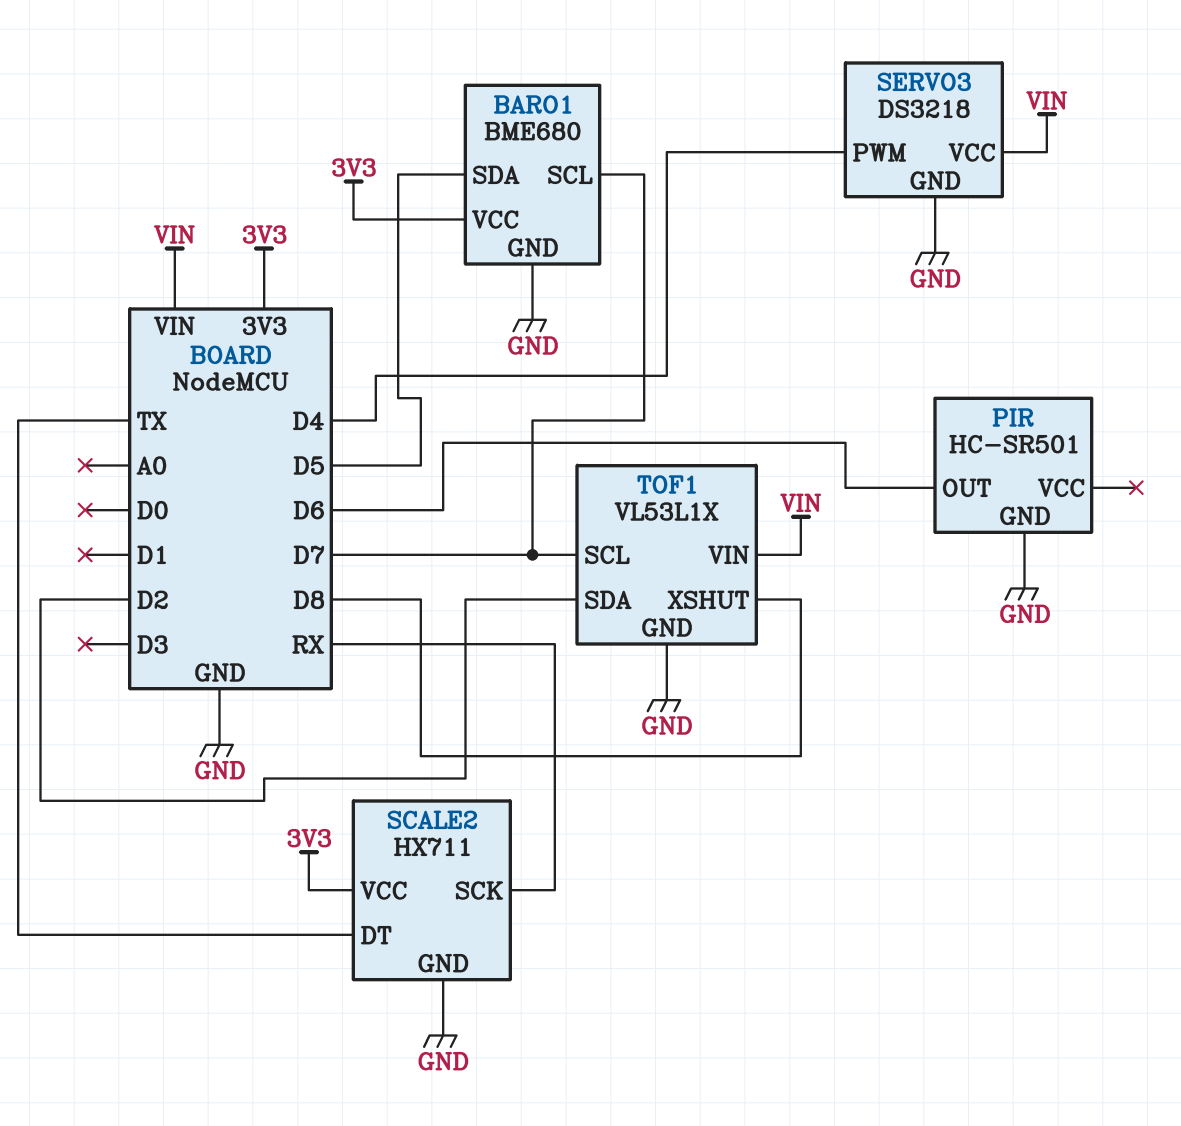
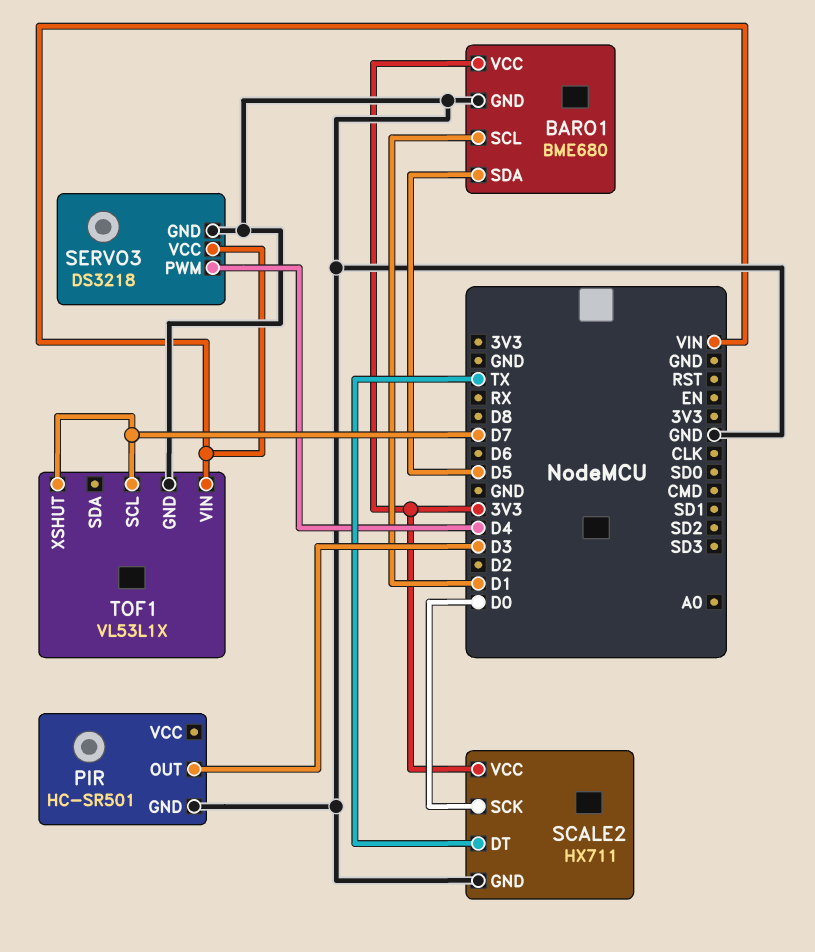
BARO1 pin SCL: D7 -> D1
PIR pin OUT: D6 -> D3
SCALE2 pin SCK: RX -> D0
TOF1 pin SDA: D2 -> none
TOF1 pin XSHUT: D8 -> D7

